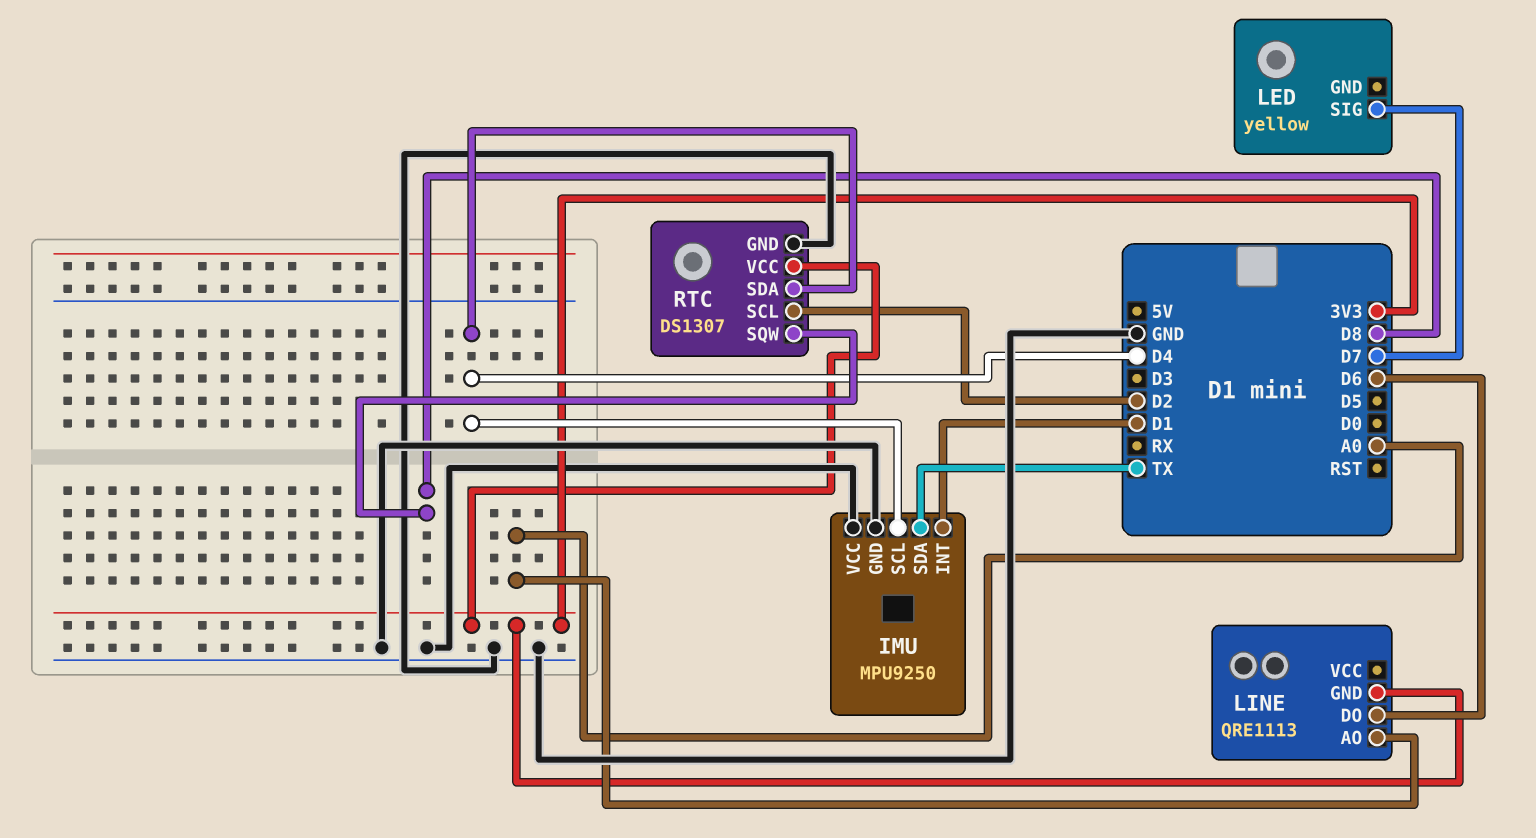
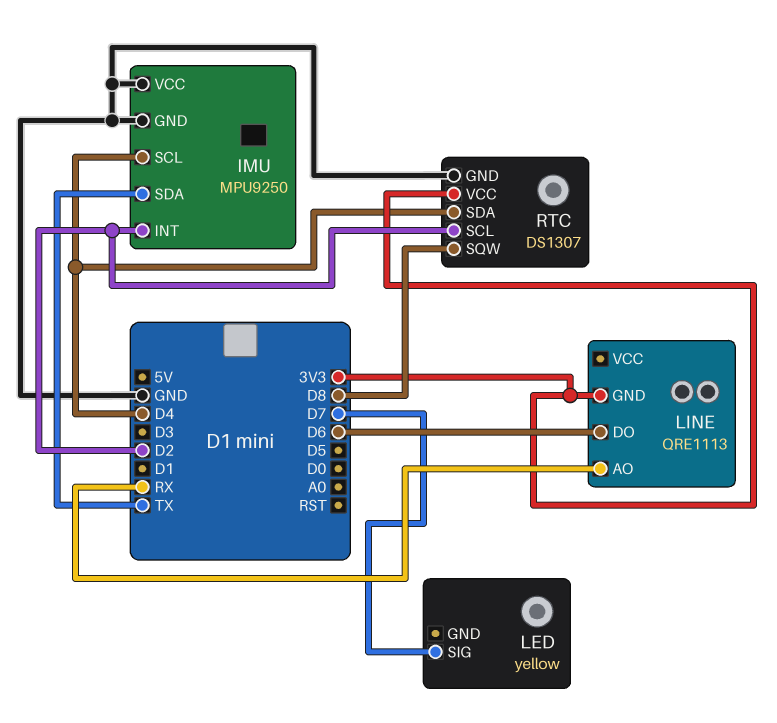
IMU pin INT: D1 -> D2
LINE pin AO: A0 -> RX

